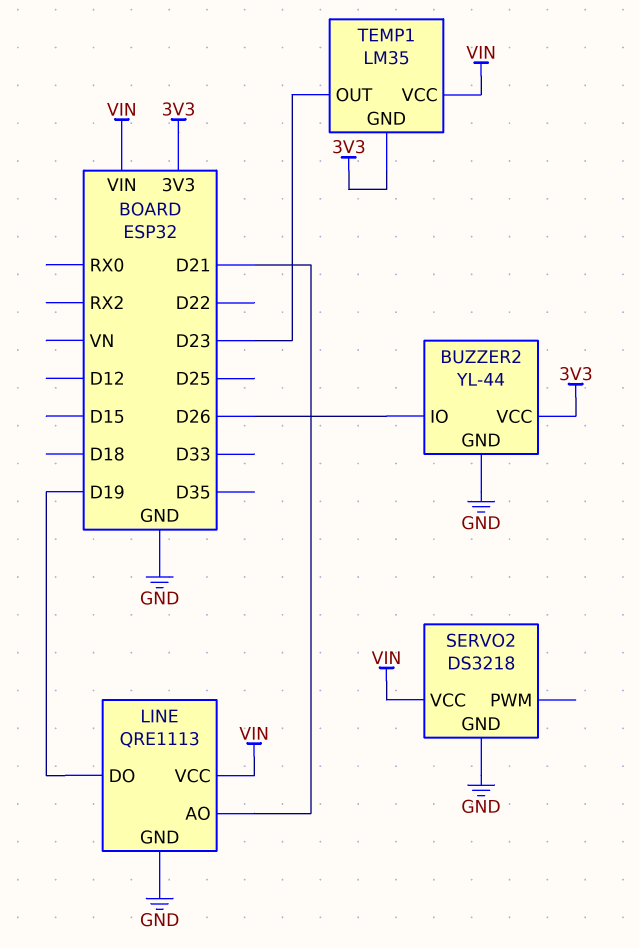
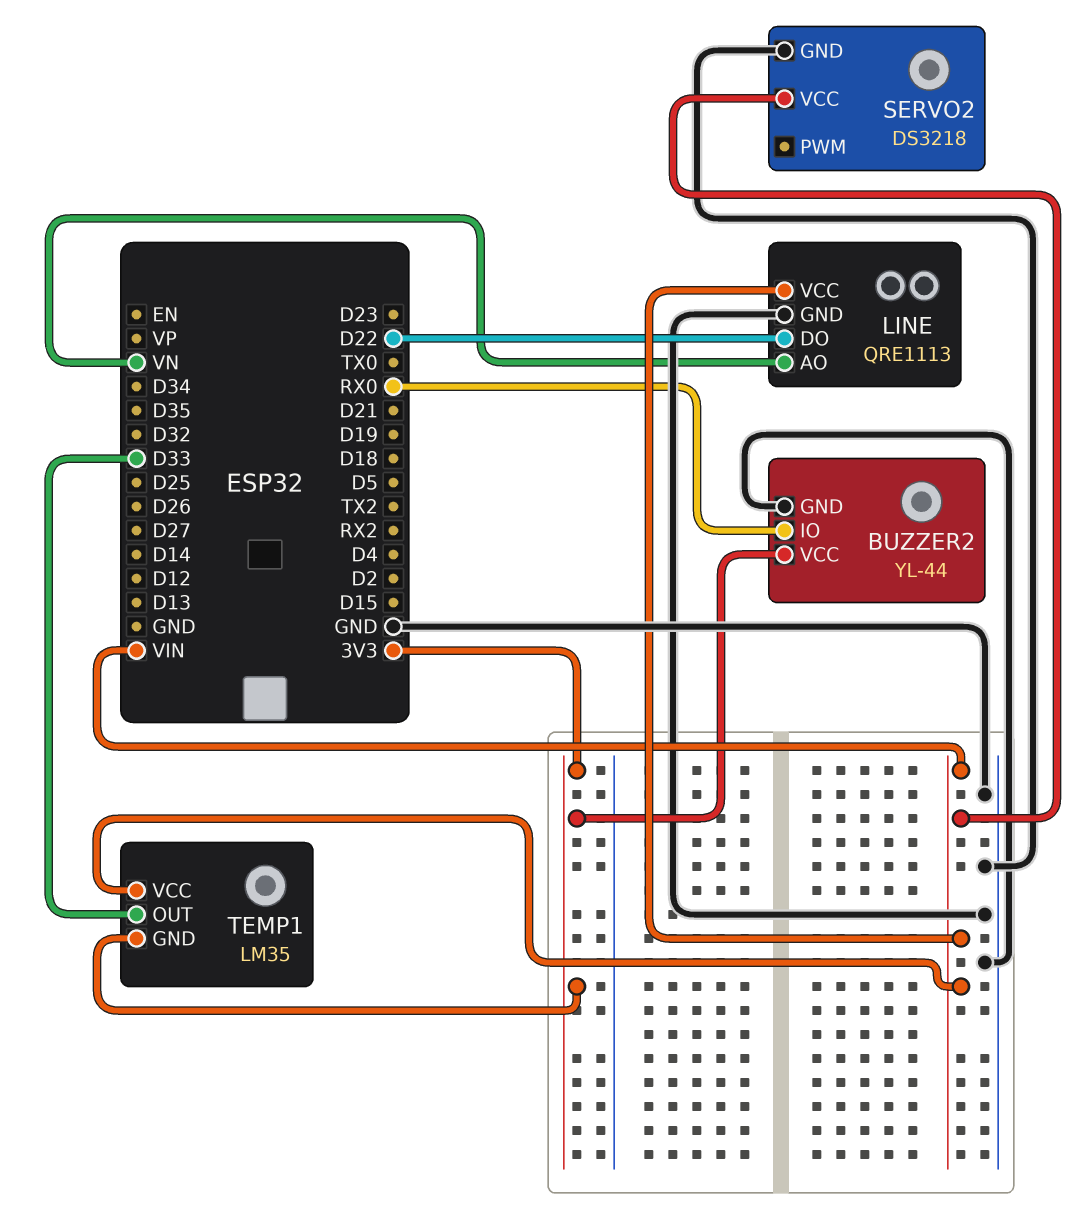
BUZZER2 pin IO: D26 -> RX0
LINE pin AO: D21 -> VN
LINE pin DO: D19 -> D22
TEMP1 pin OUT: D23 -> D33

